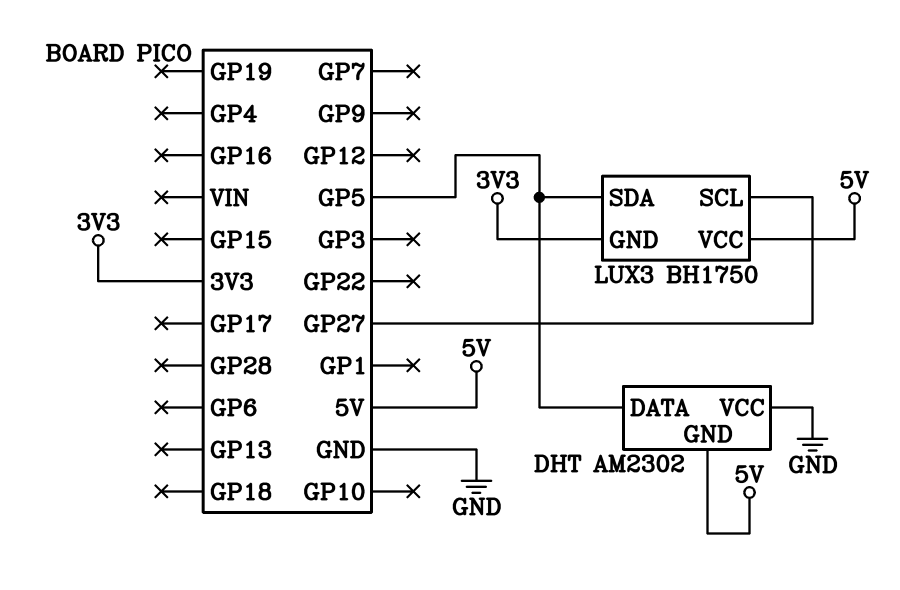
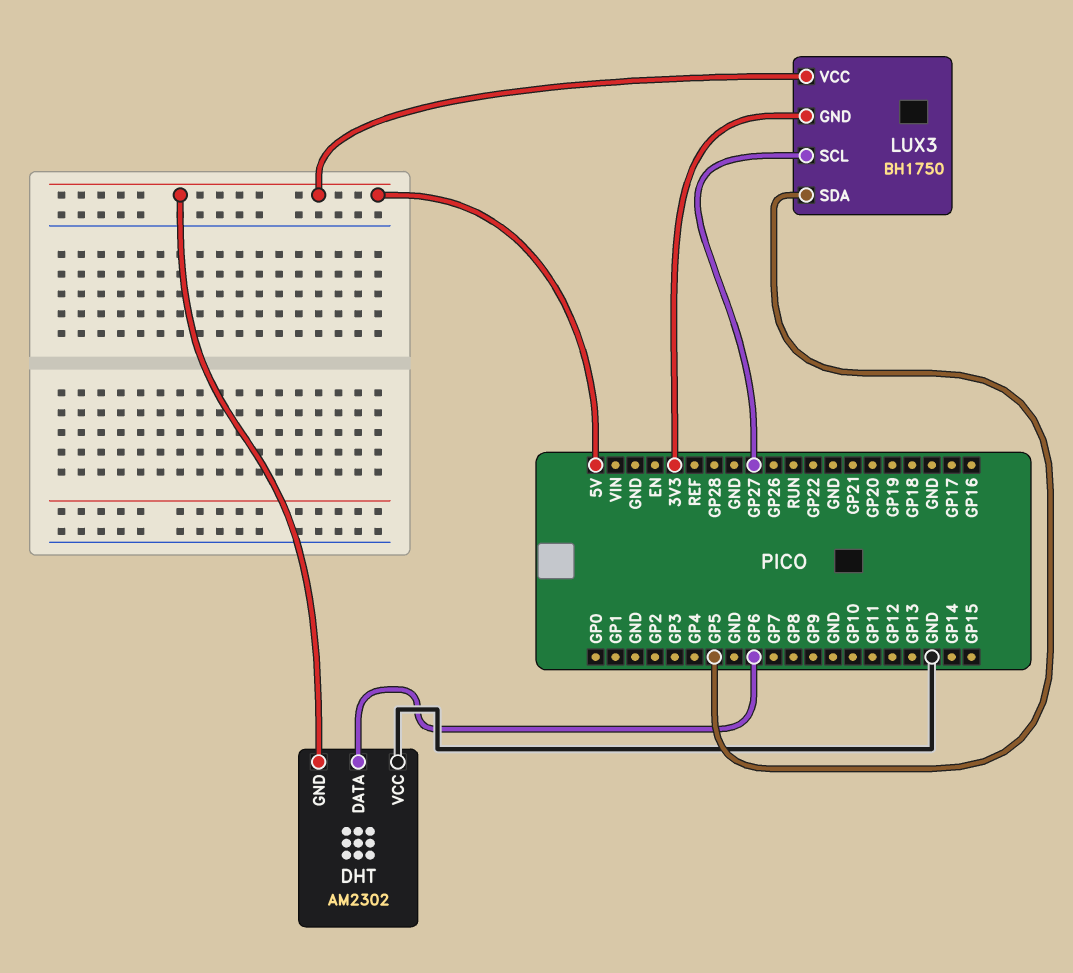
DHT pin DATA: GP5 -> GP6

